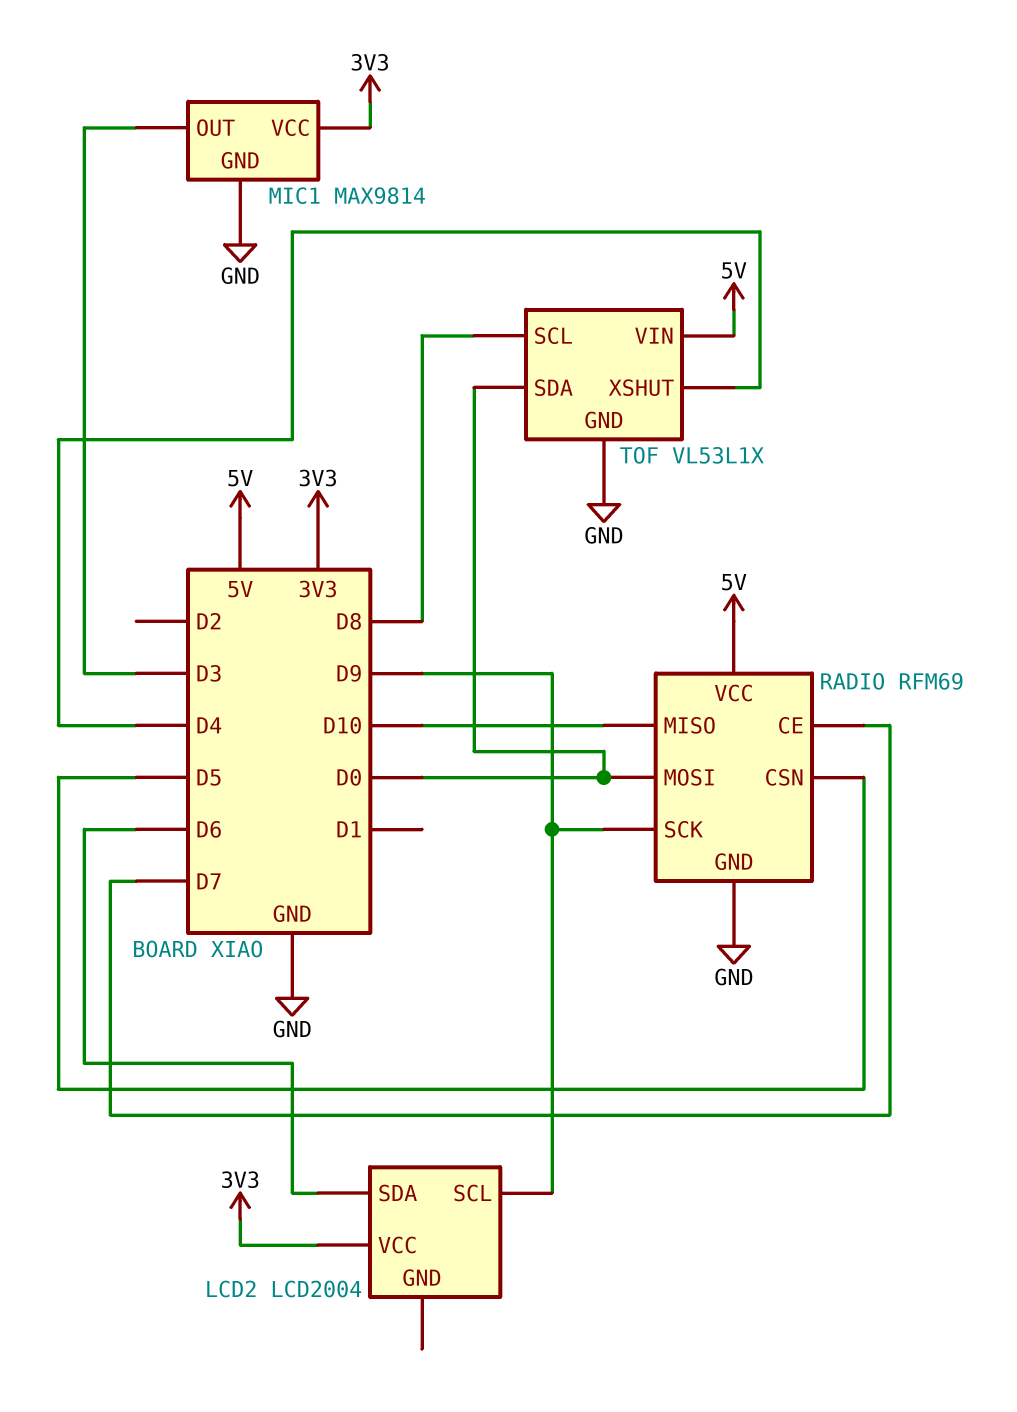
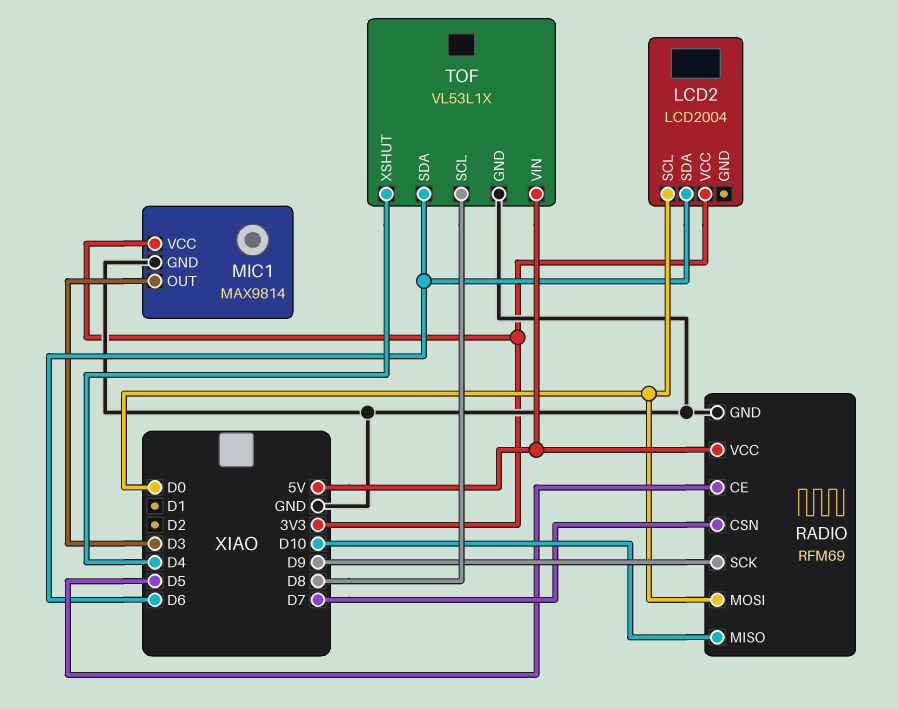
LCD2 pin SCL: D9 -> D0
RADIO pin CE: D7 -> D5
RADIO pin CSN: D5 -> D7
TOF pin SDA: D0 -> D6

